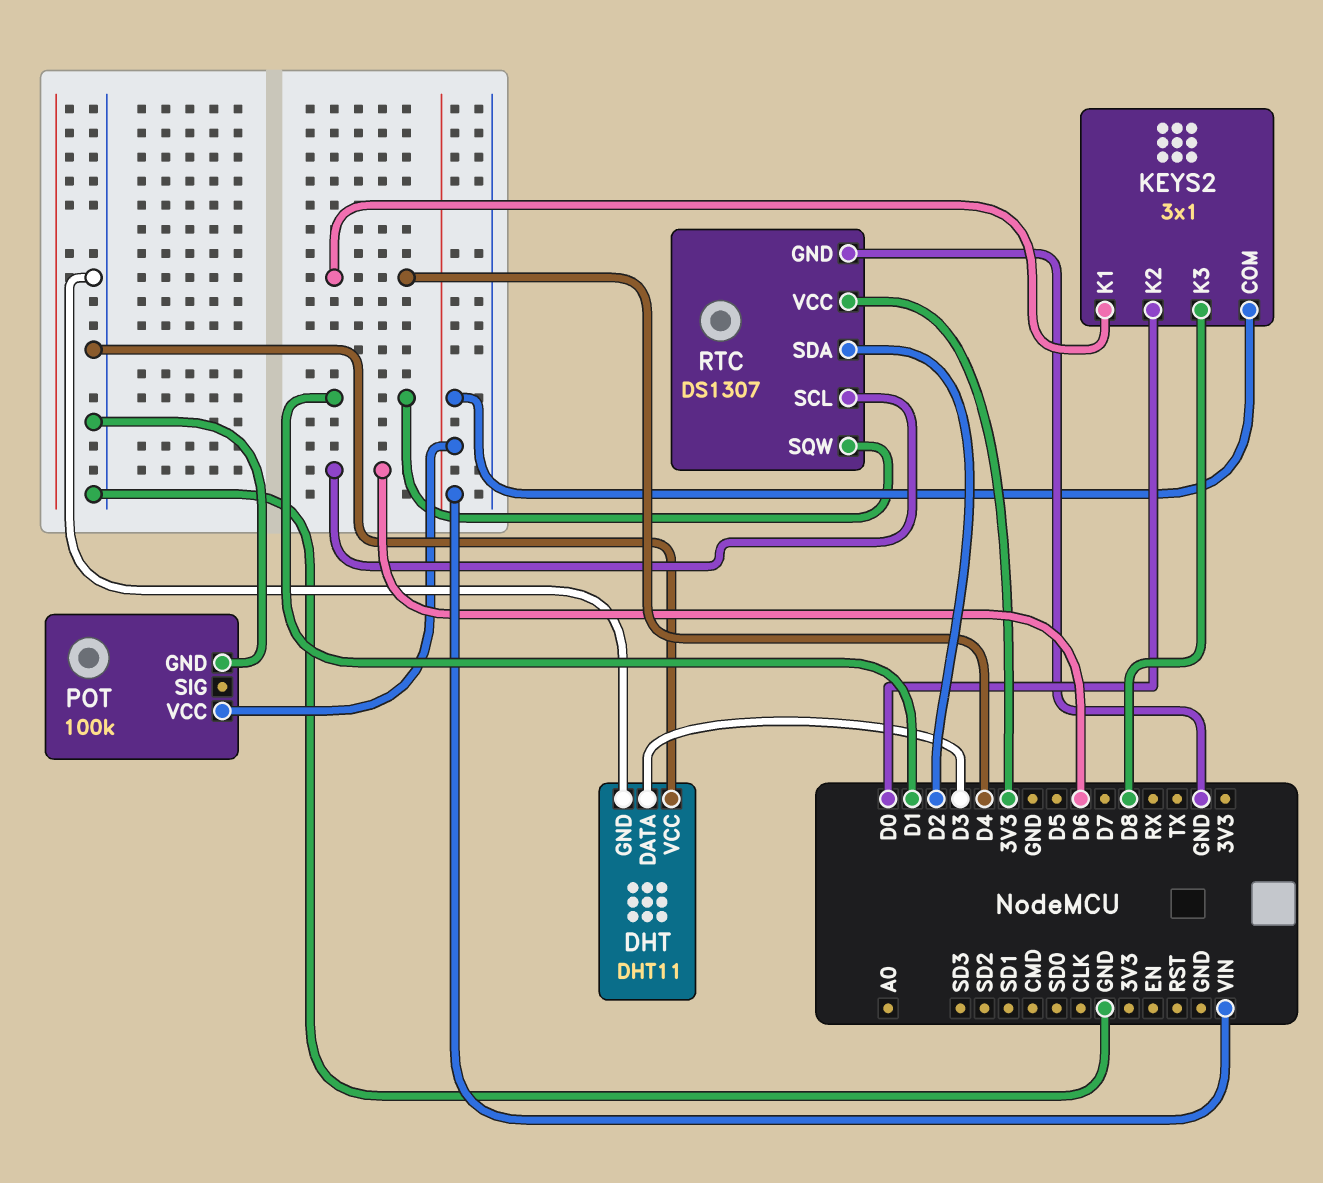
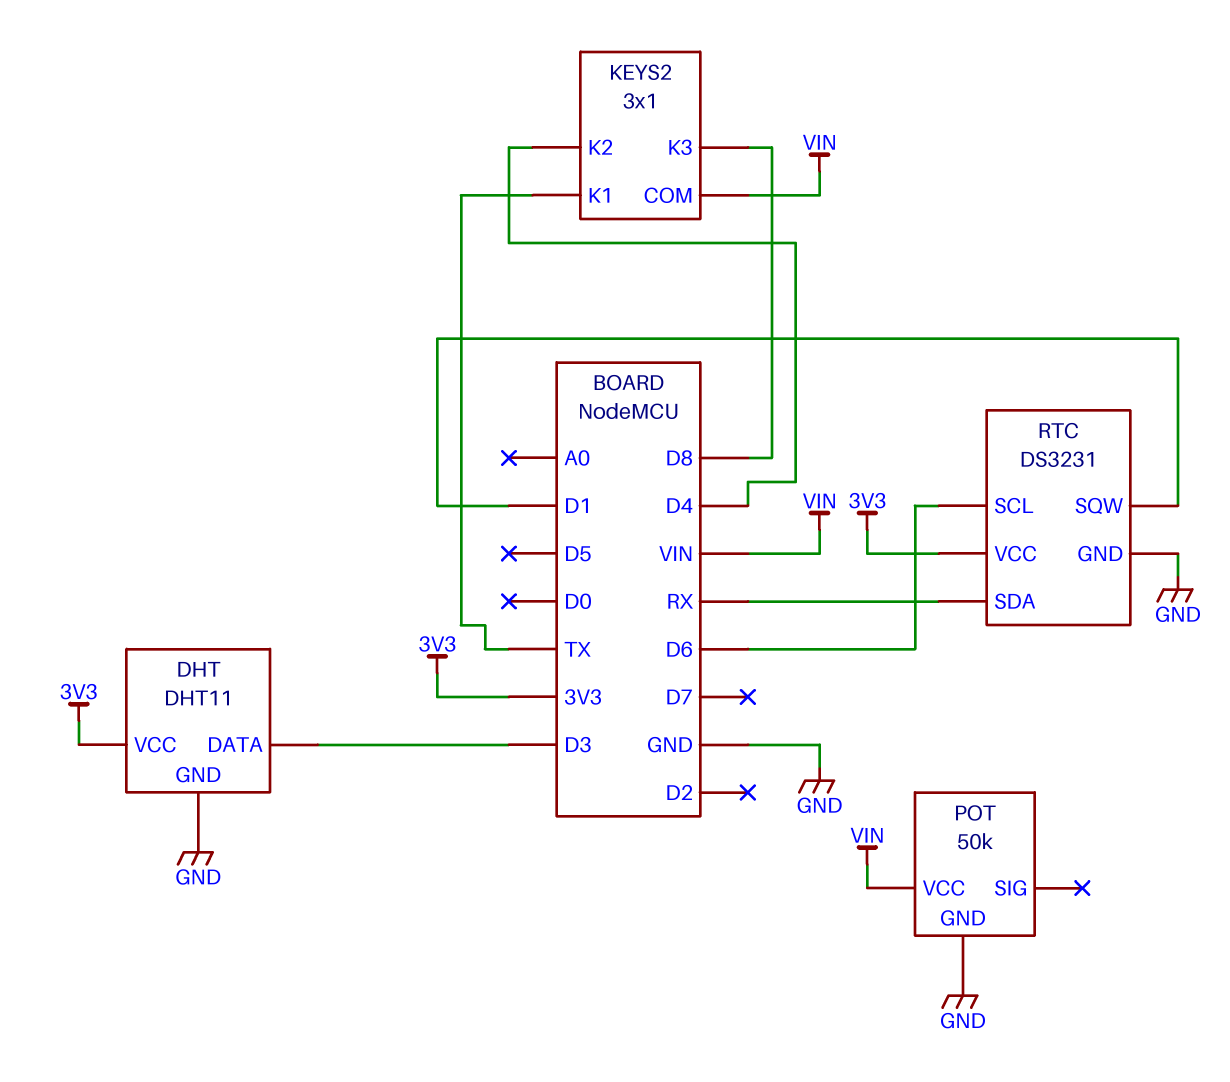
DHT pin VCC: GND -> 3V3
KEYS2 pin K1: D4 -> TX
KEYS2 pin K2: D0 -> D4
POT: 100k -> 50k
RTC: DS1307 -> DS3231
RTC pin SDA: D2 -> RX

